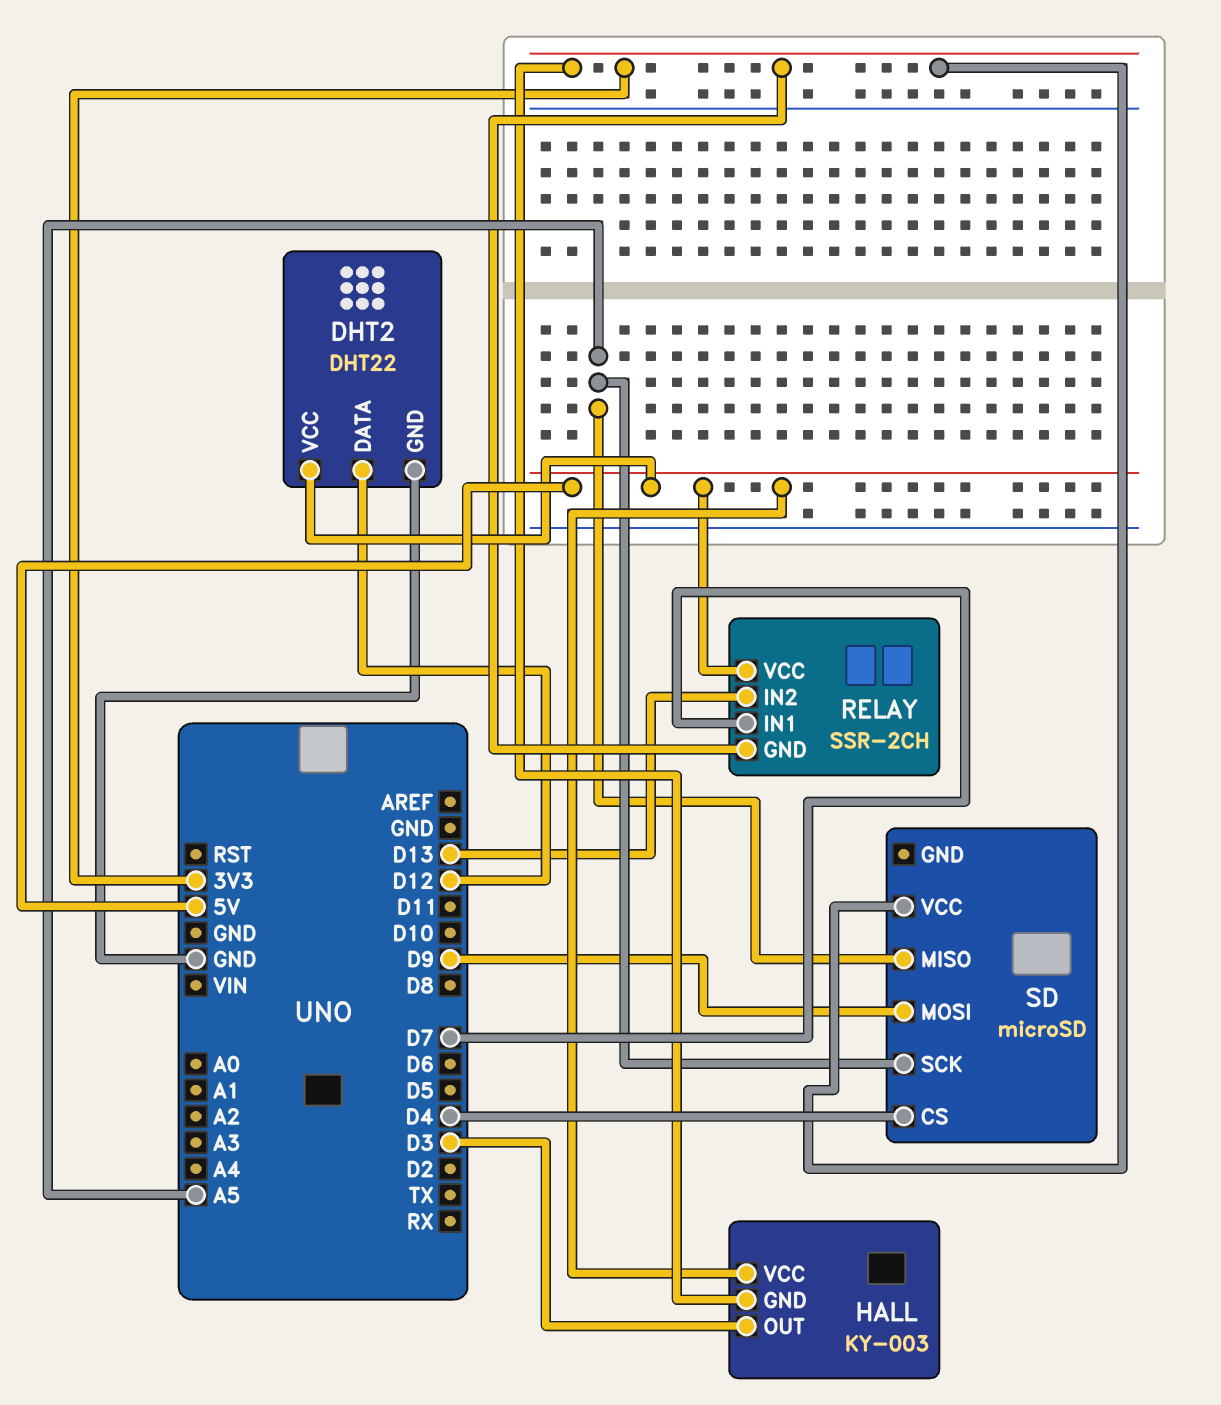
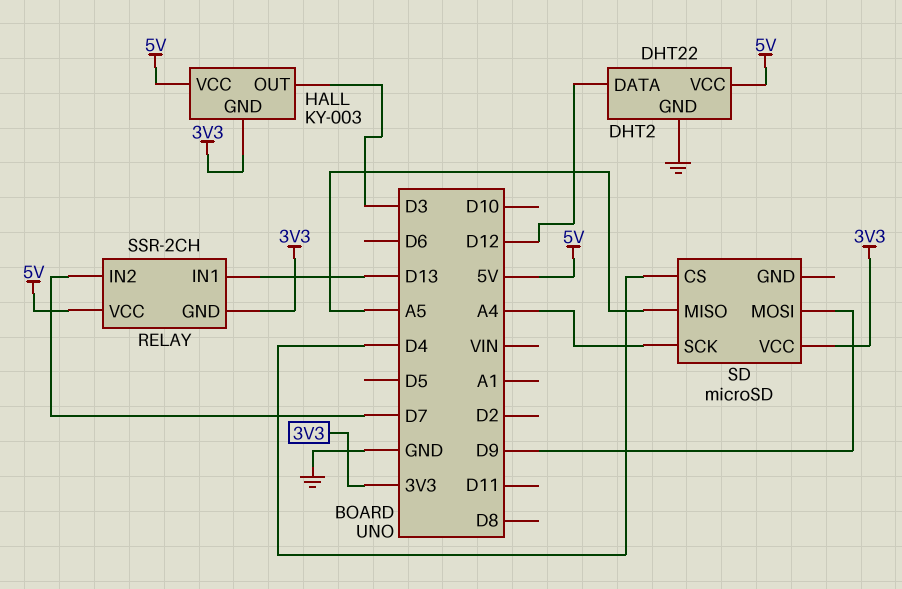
RELAY pin IN1: D7 -> D13
RELAY pin IN2: D13 -> D7
SD pin SCK: A5 -> A4

